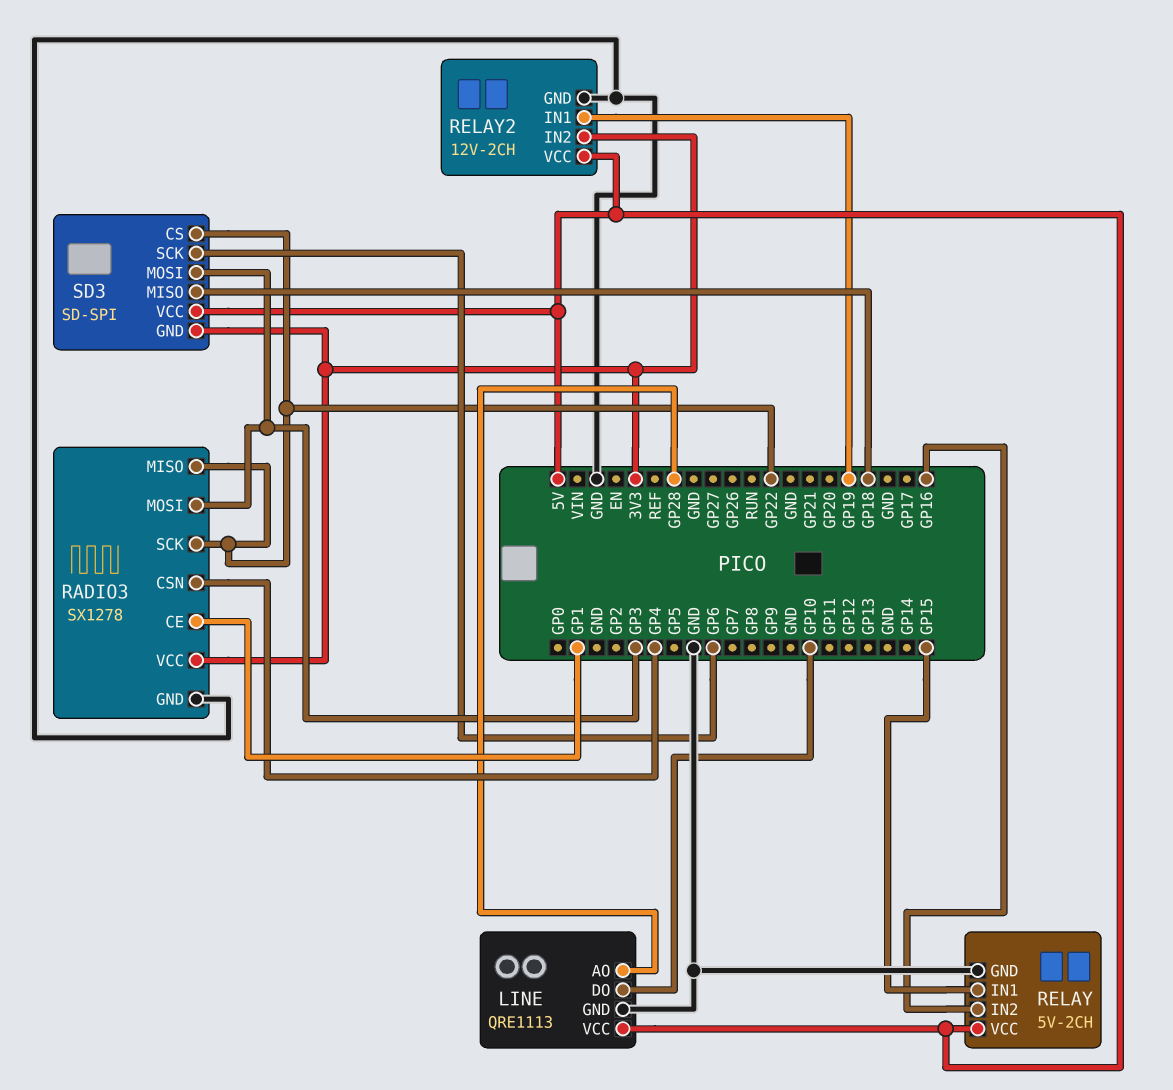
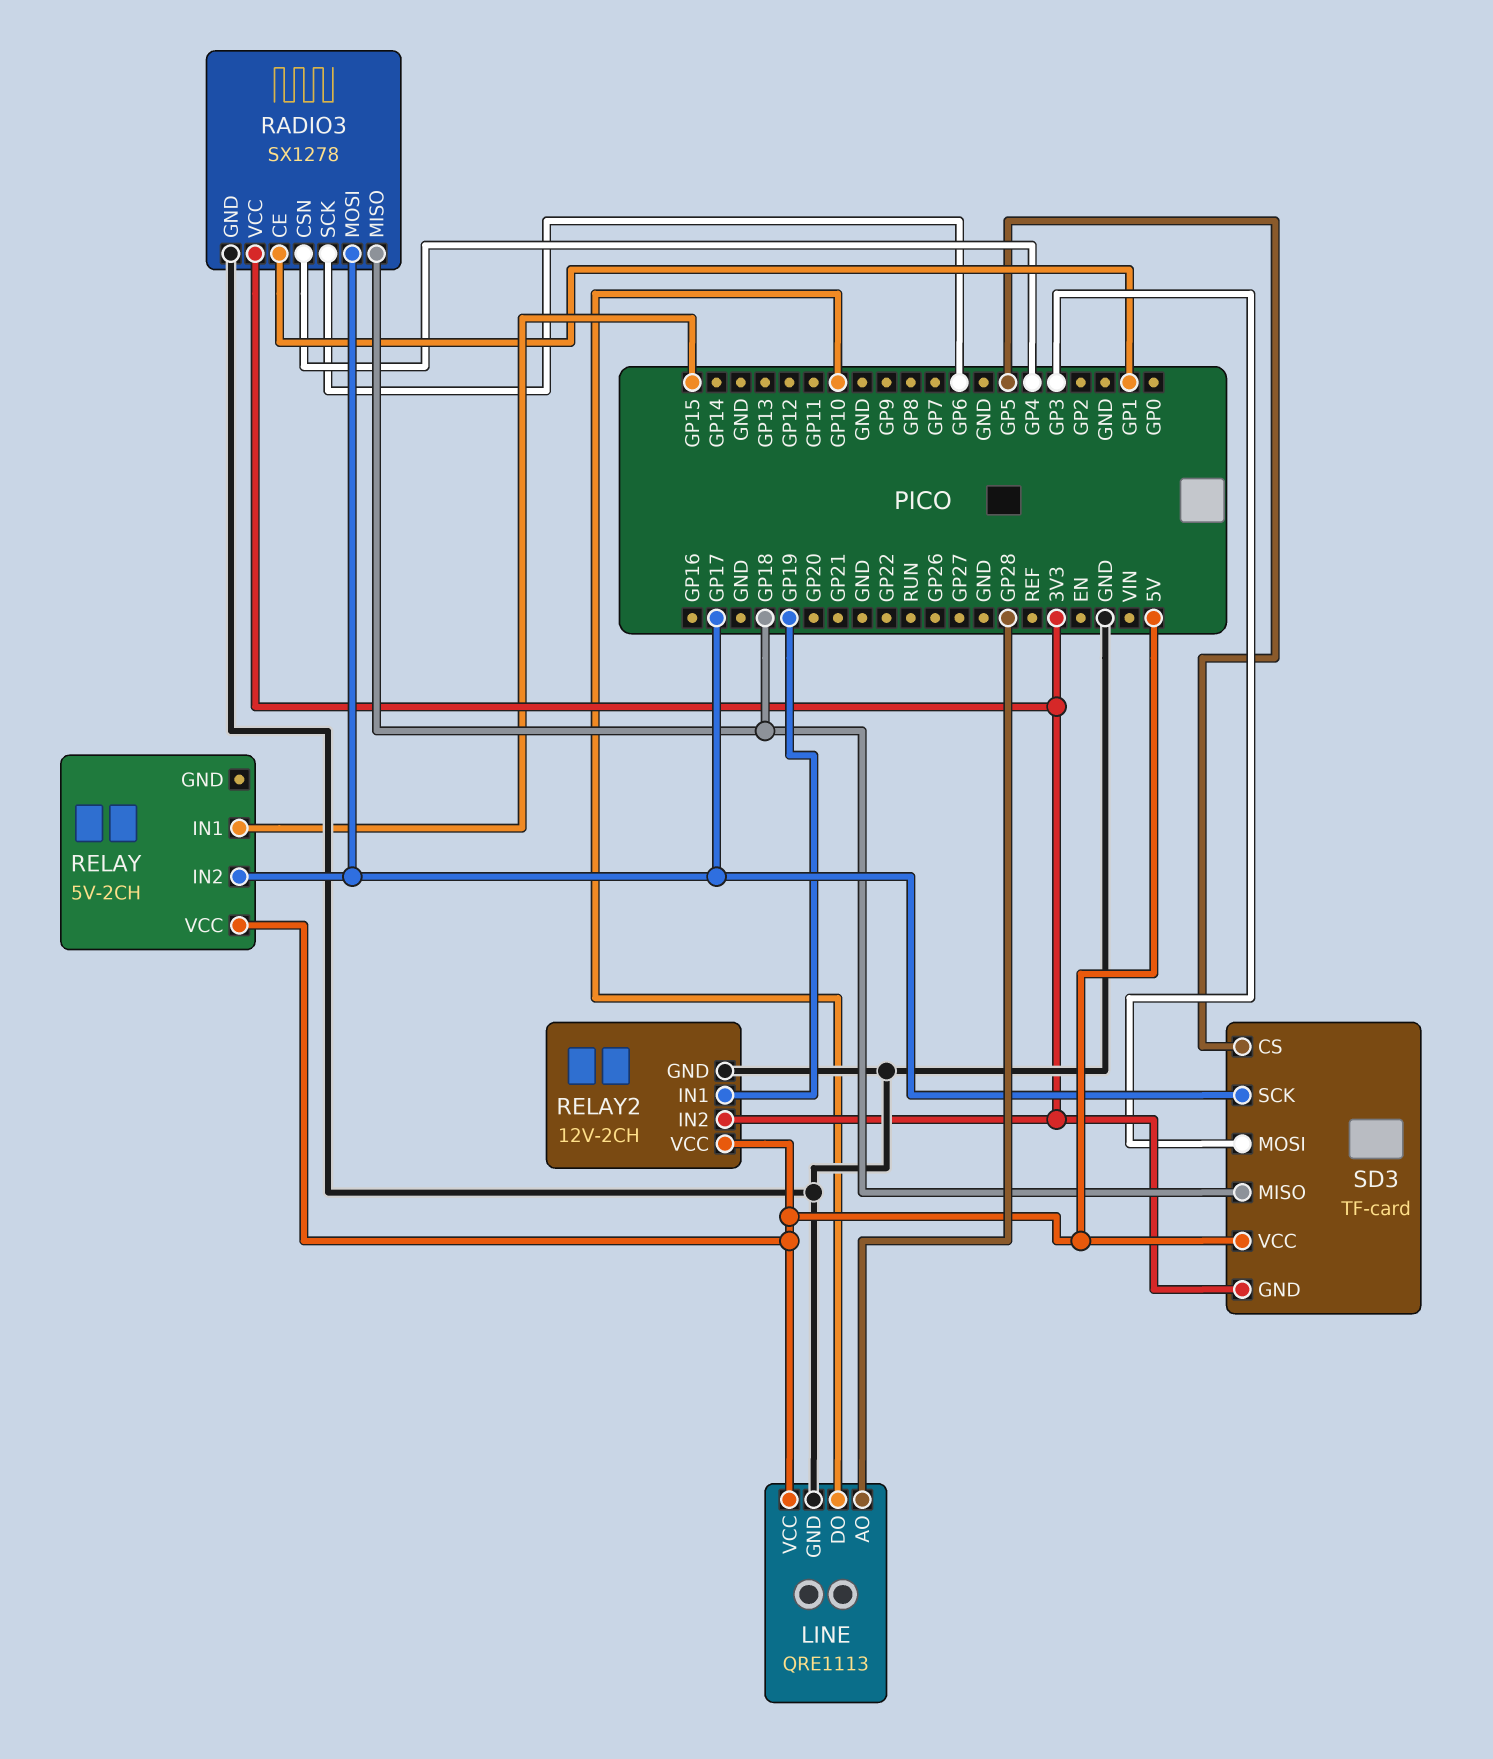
RADIO3 pin MISO: GP22 -> GP18
RADIO3 pin MOSI: GP3 -> GP17
RADIO3 pin SCK: GP22 -> GP6
RELAY pin GND: GND -> none
RELAY pin IN2: GP16 -> GP17
SD3: SD-SPI -> TF-card
SD3 pin CS: GP22 -> GP5
SD3 pin SCK: GP6 -> GP17

